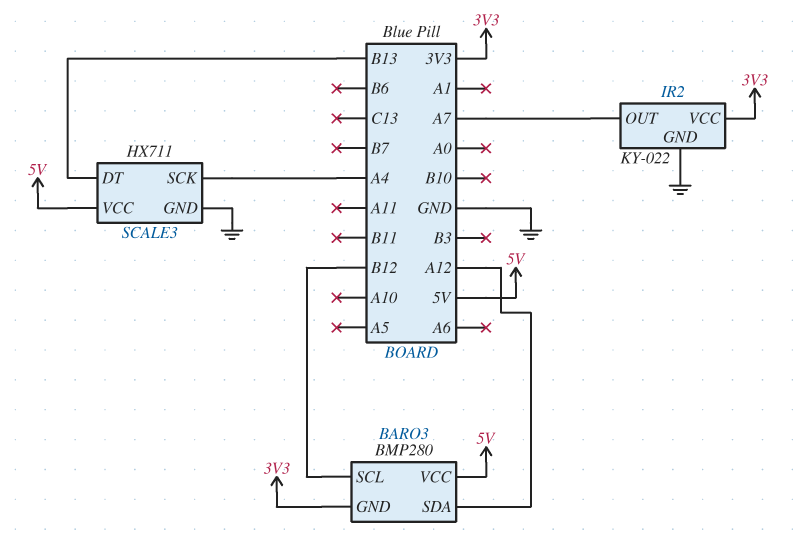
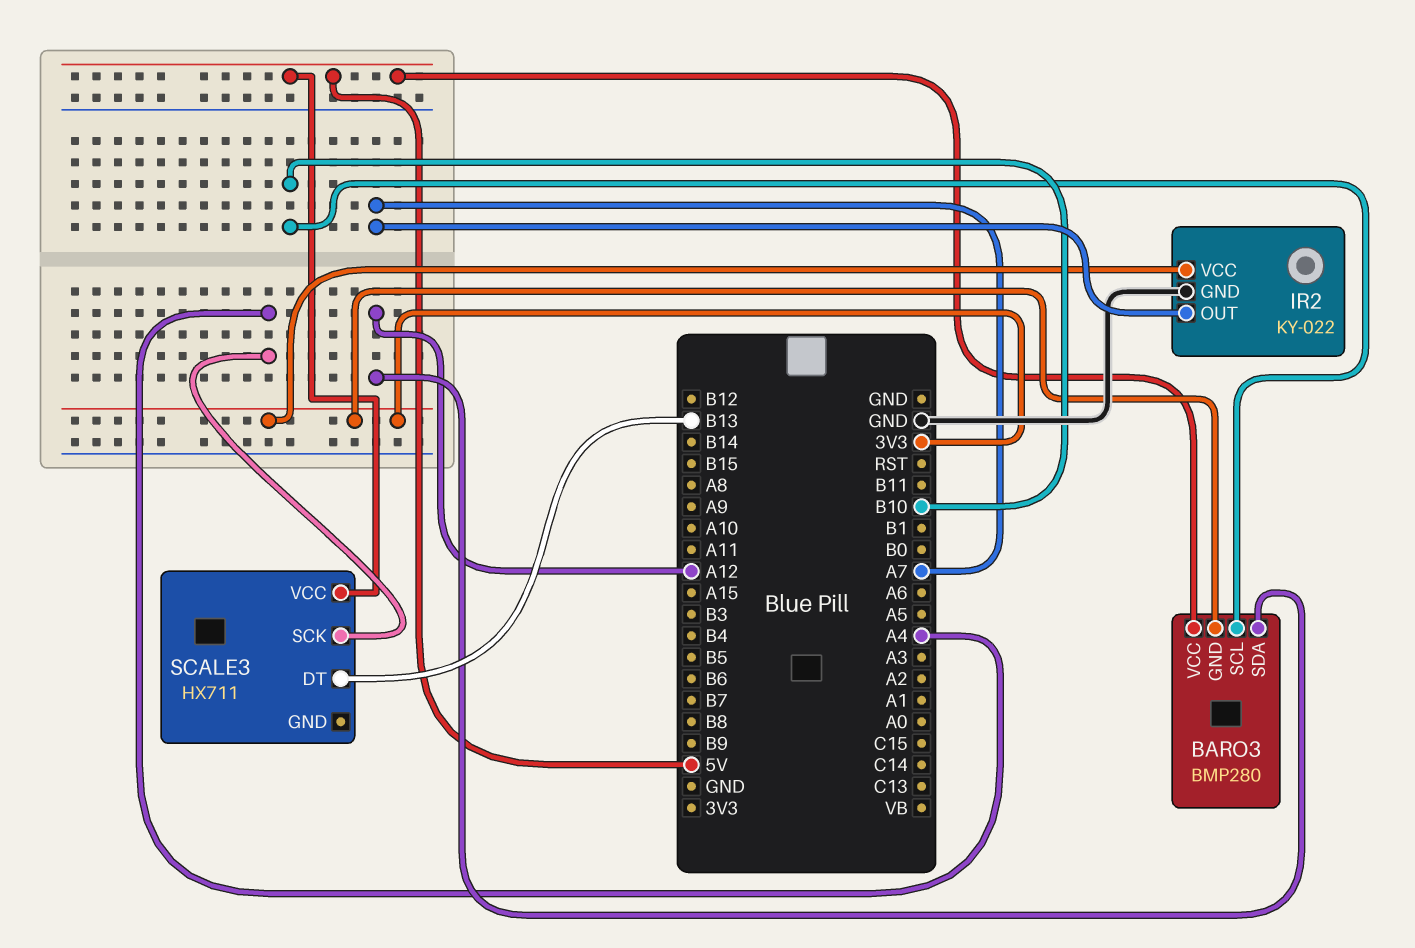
BARO3 pin SCL: B12 -> B10
SCALE3 pin GND: GND -> none

